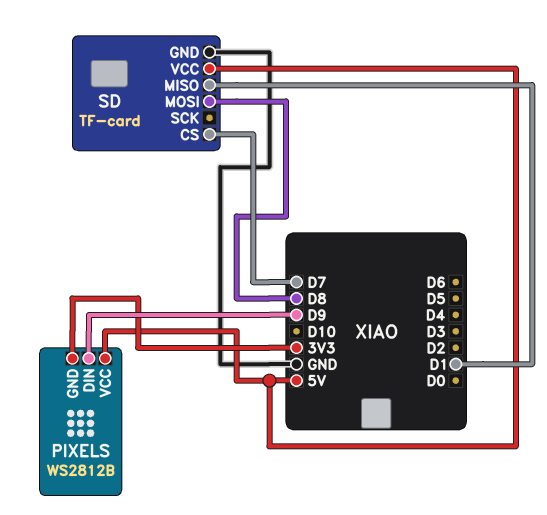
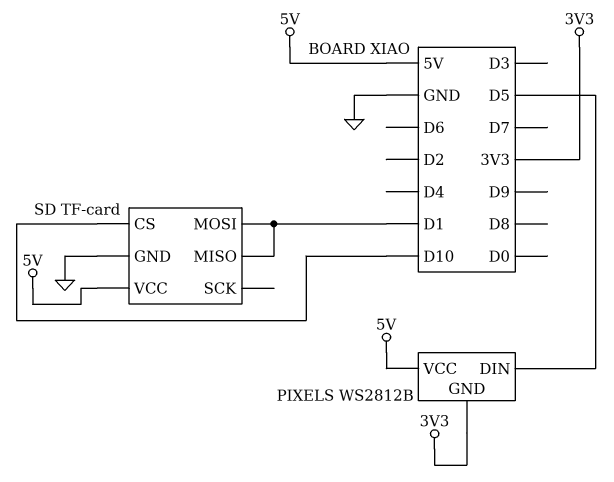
PIXELS pin DIN: D9 -> D5
SD pin CS: D7 -> D10
SD pin MOSI: D8 -> D1

